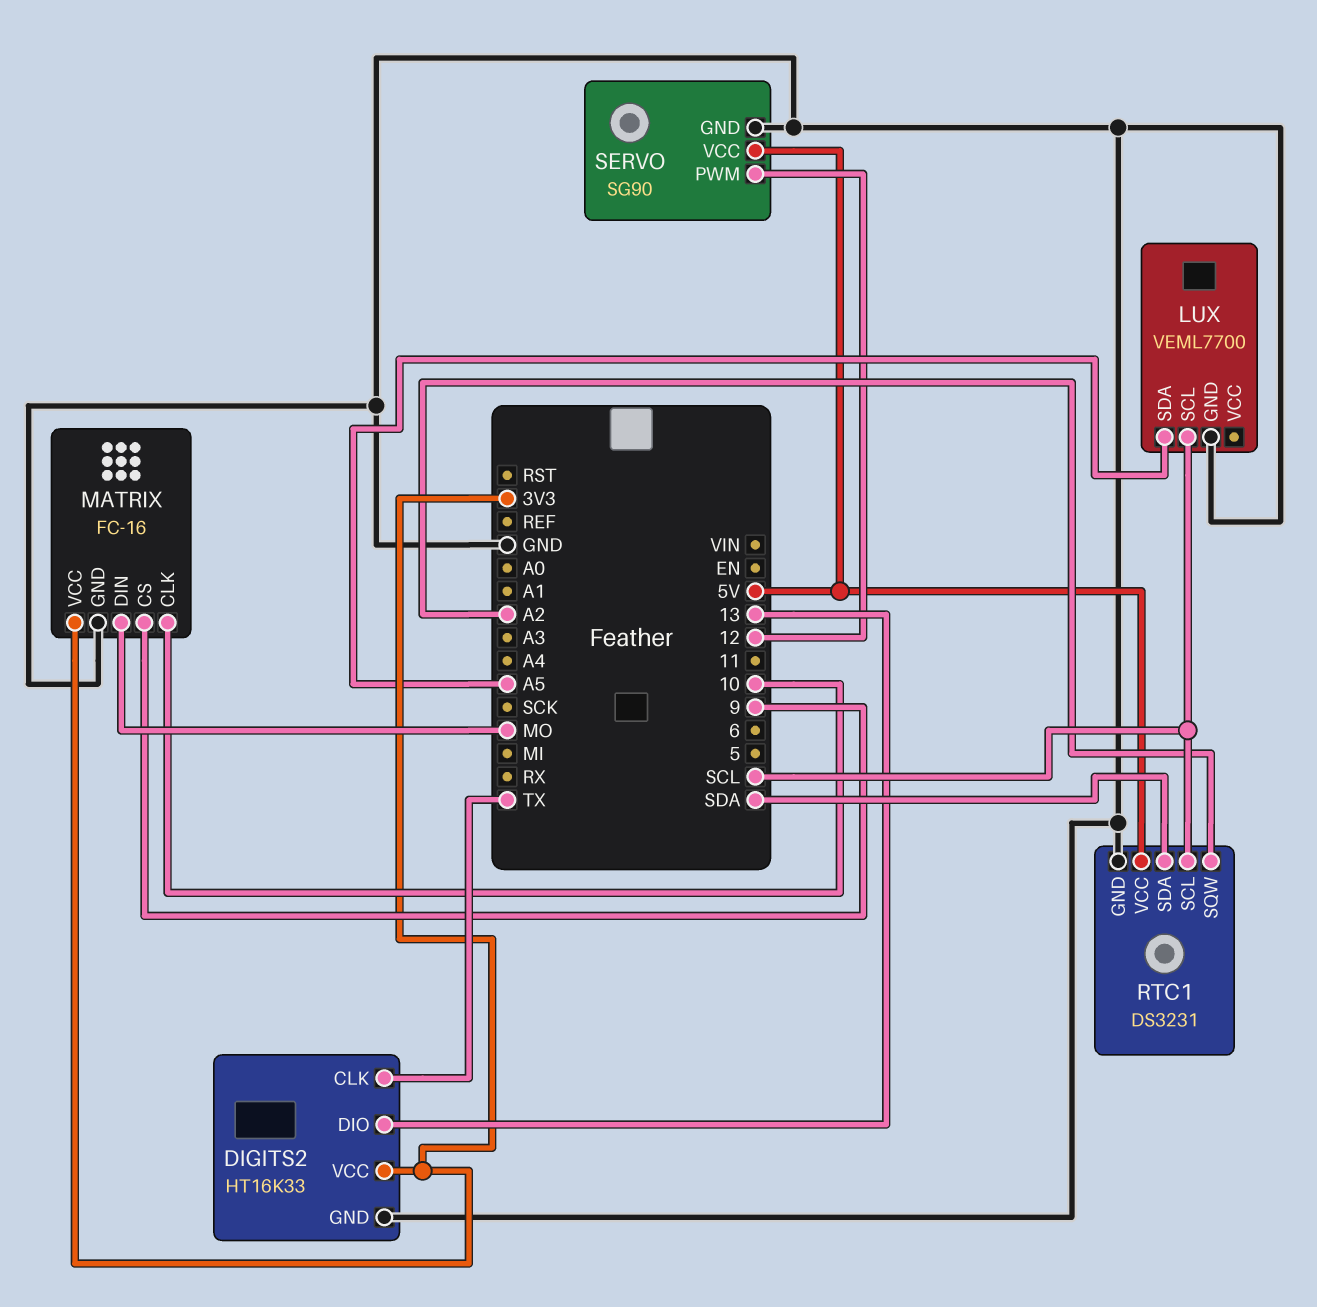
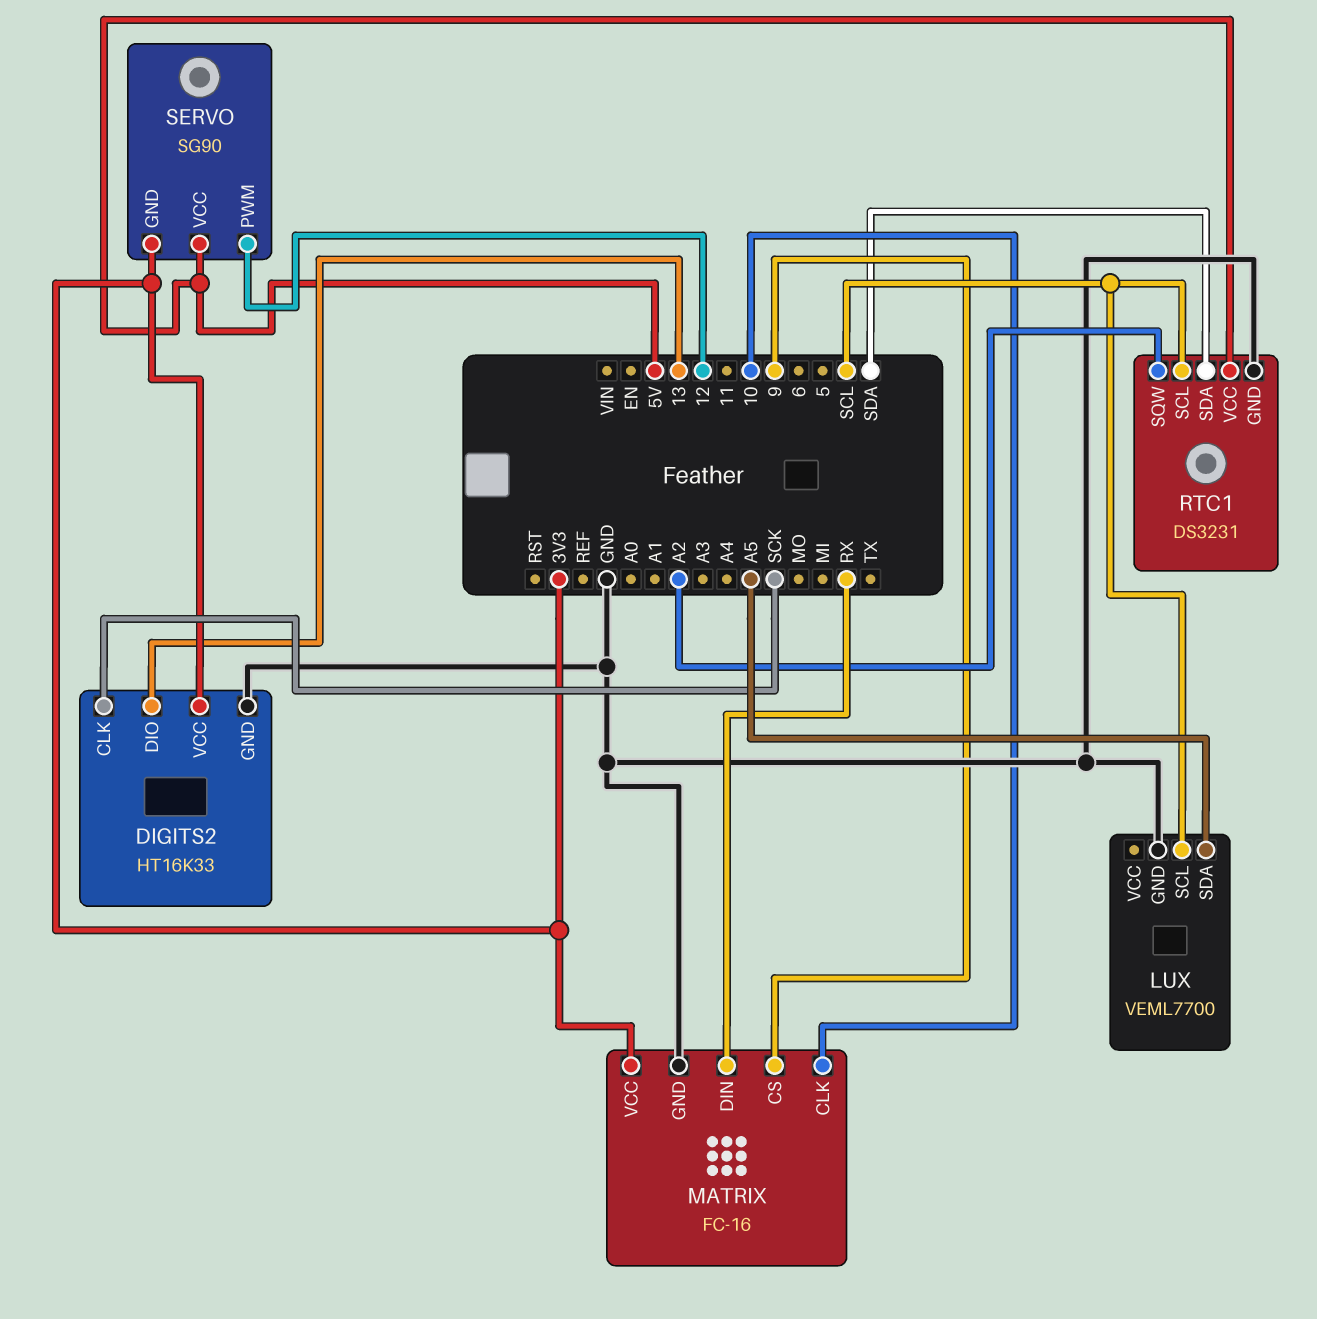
DIGITS2 pin CLK: TX -> SCK
MATRIX pin DIN: MO -> RX
SERVO pin GND: GND -> 3V3

